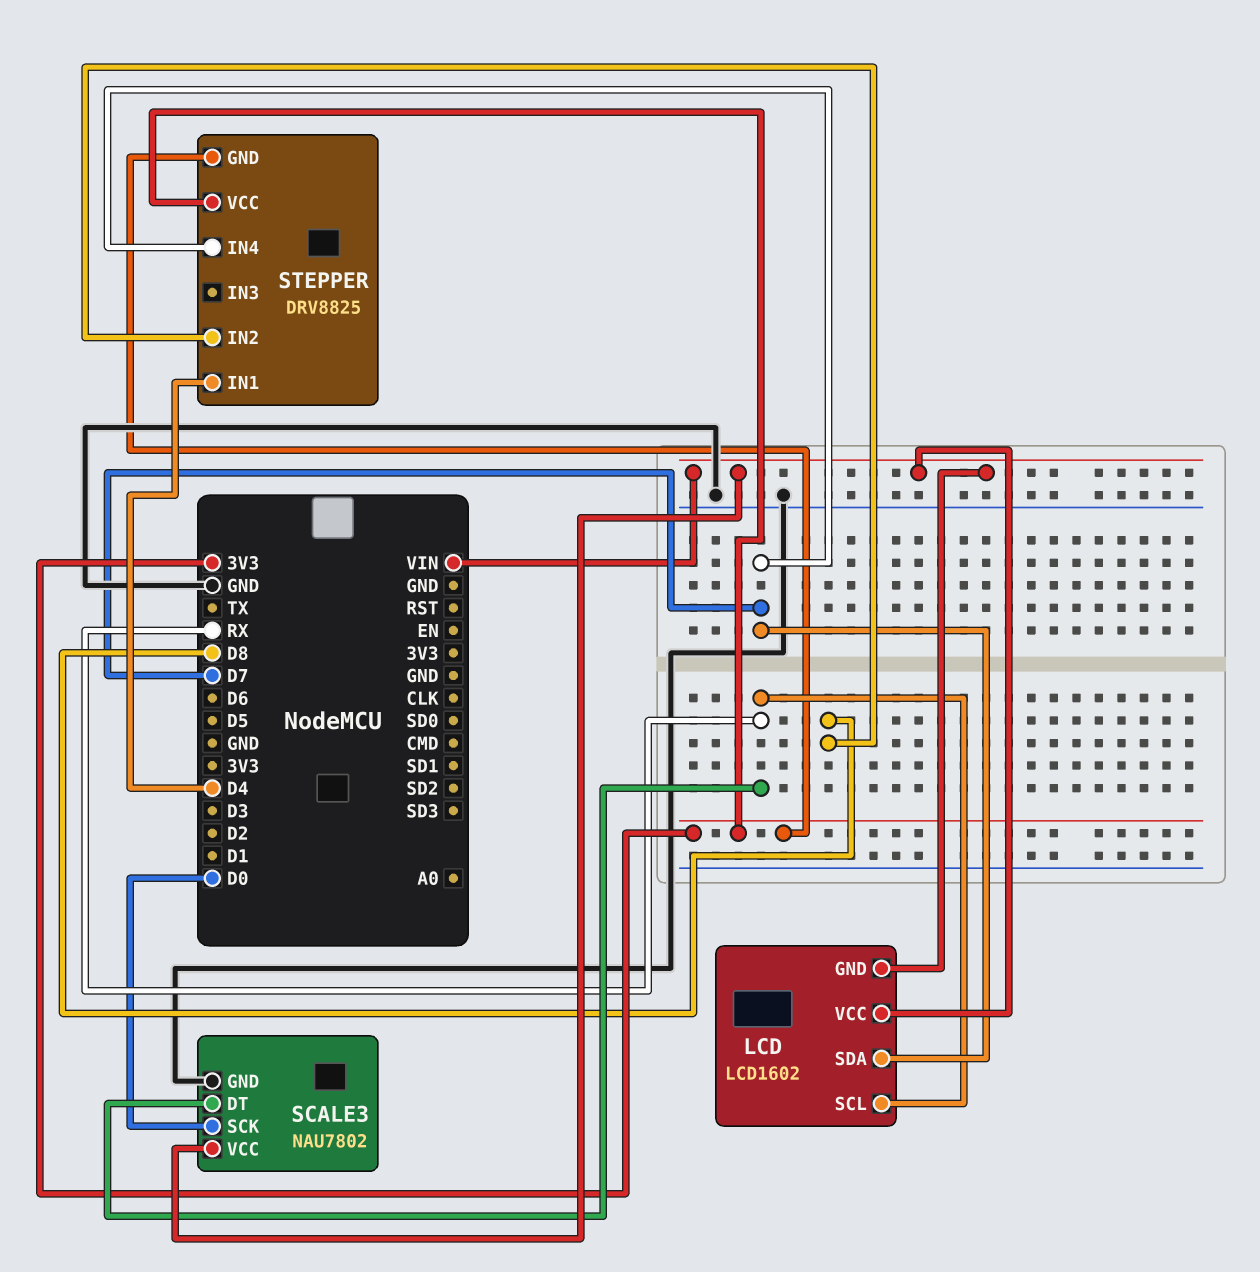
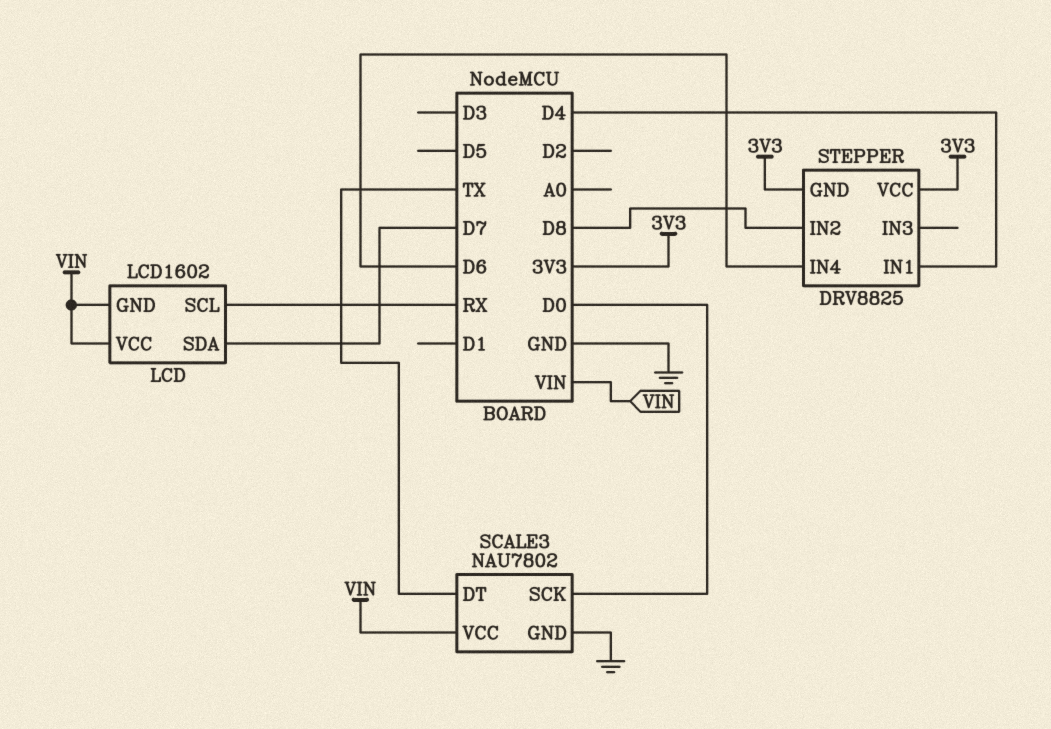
SCALE3 pin DT: RX -> TX
STEPPER pin IN4: D7 -> D6

